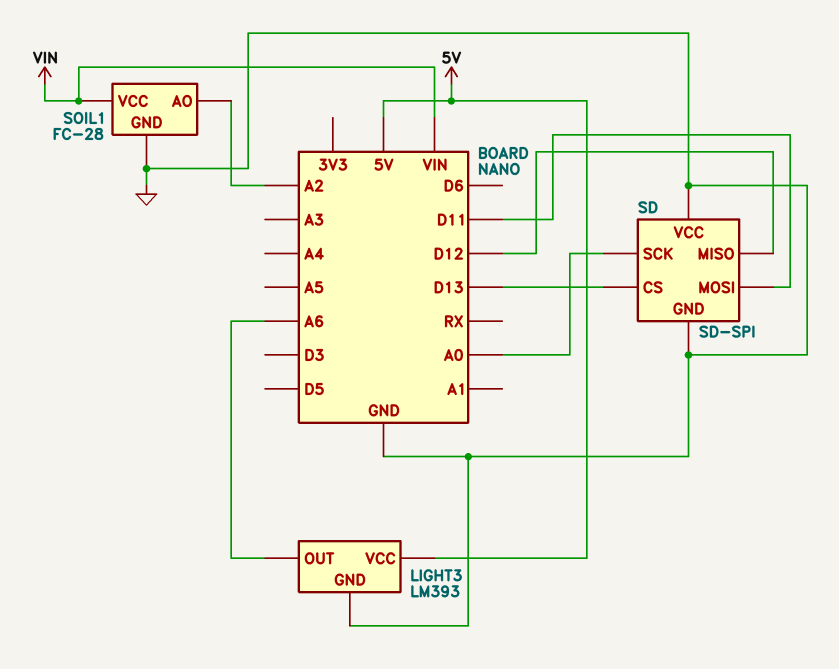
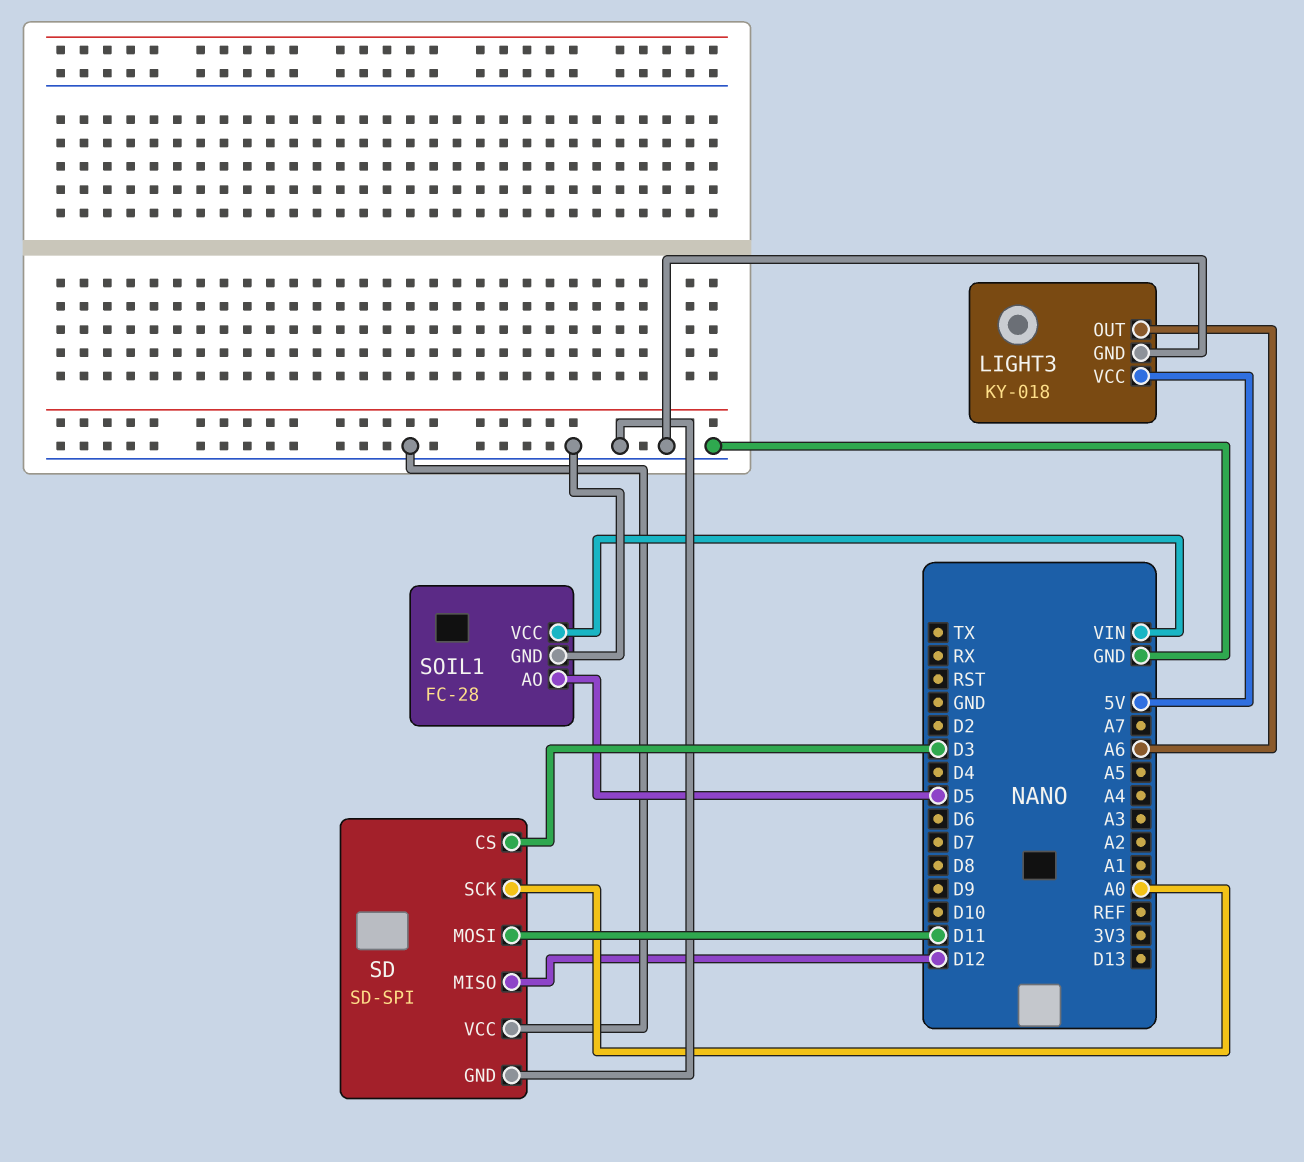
LIGHT3: LM393 -> KY-018
SD pin CS: D13 -> D3
SOIL1 pin AO: A2 -> D5

